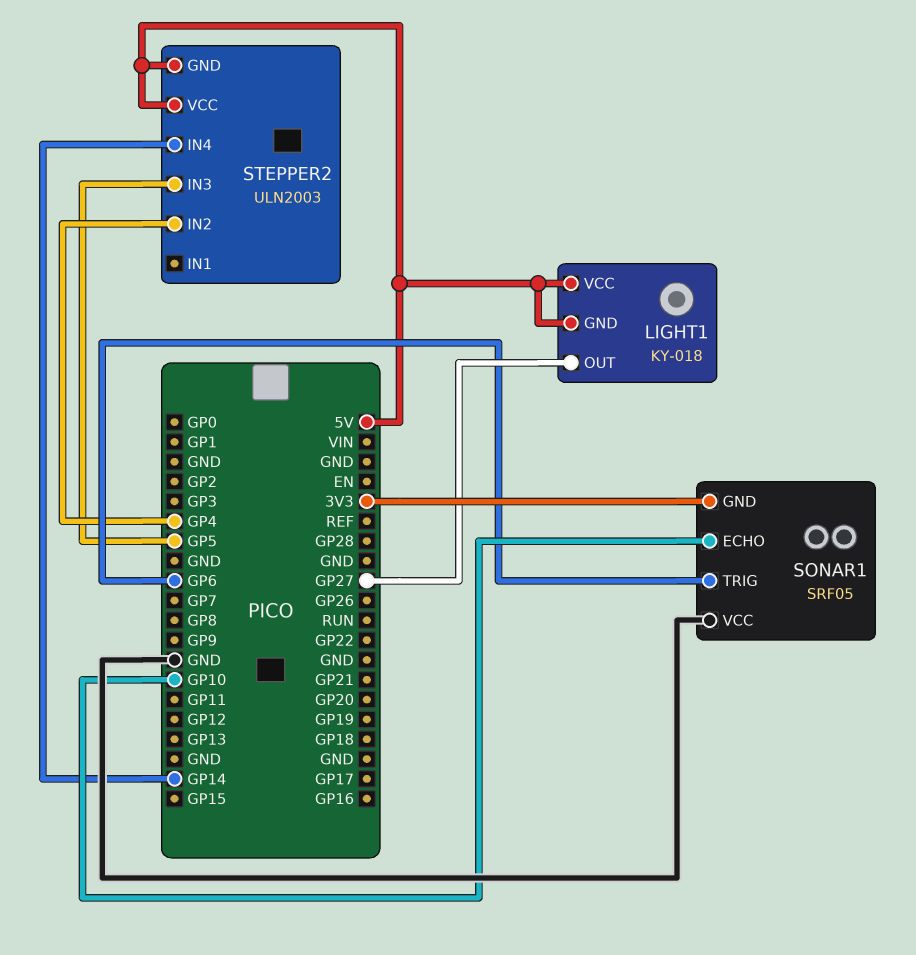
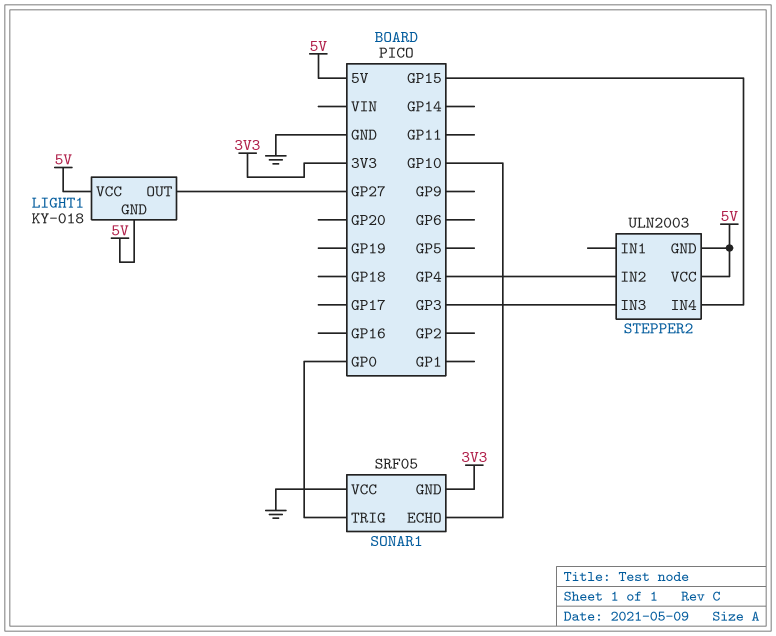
SONAR1 pin TRIG: GP6 -> GP0
STEPPER2 pin IN3: GP5 -> GP3
STEPPER2 pin IN4: GP14 -> GP15

